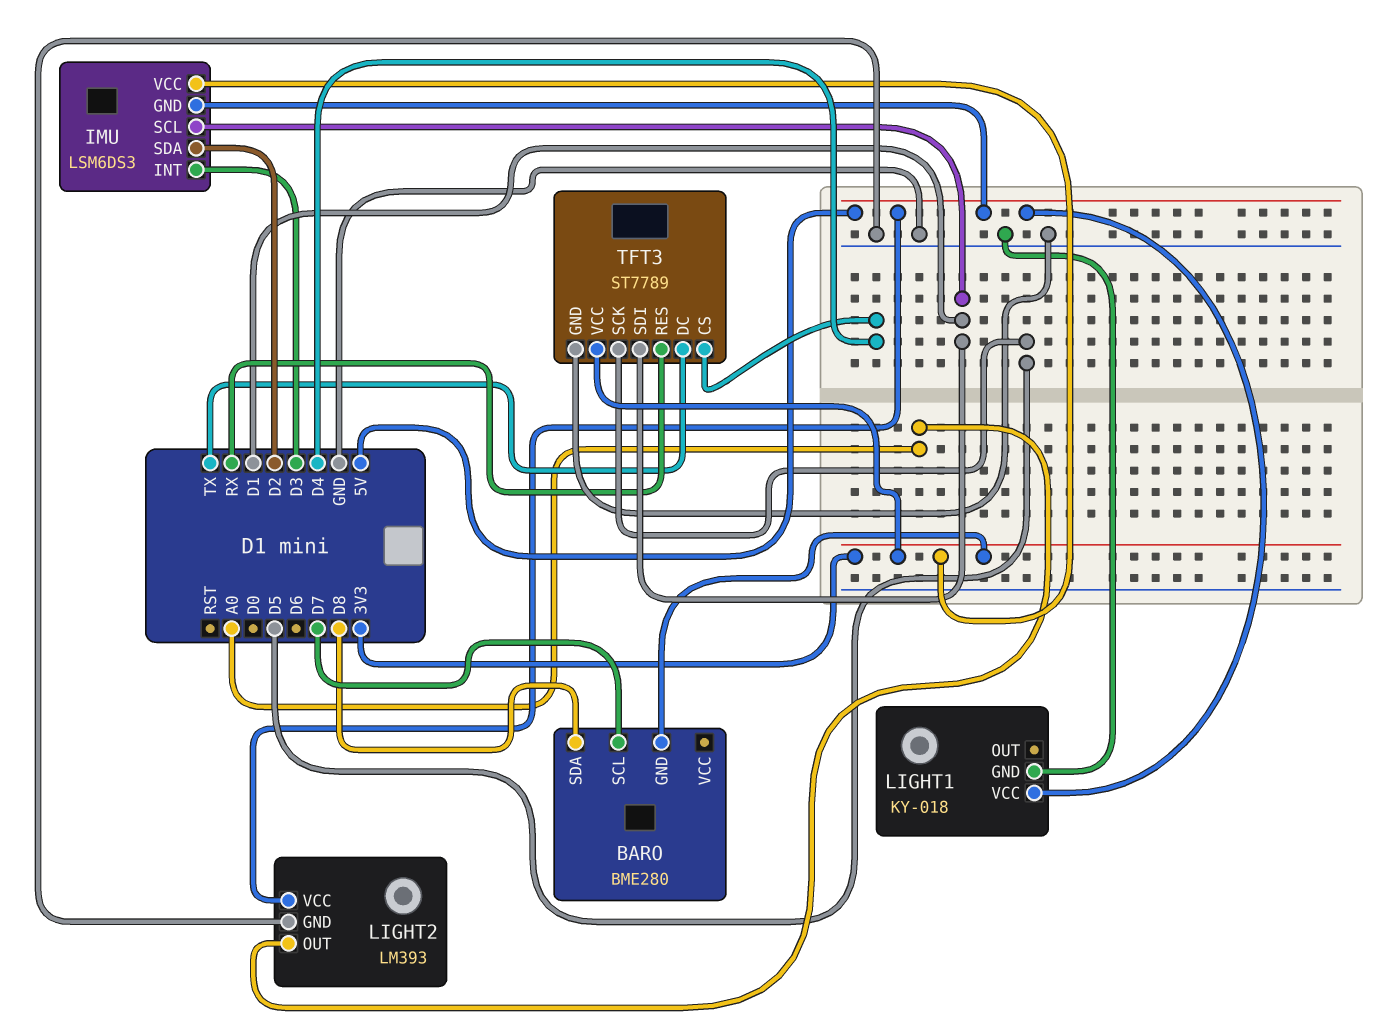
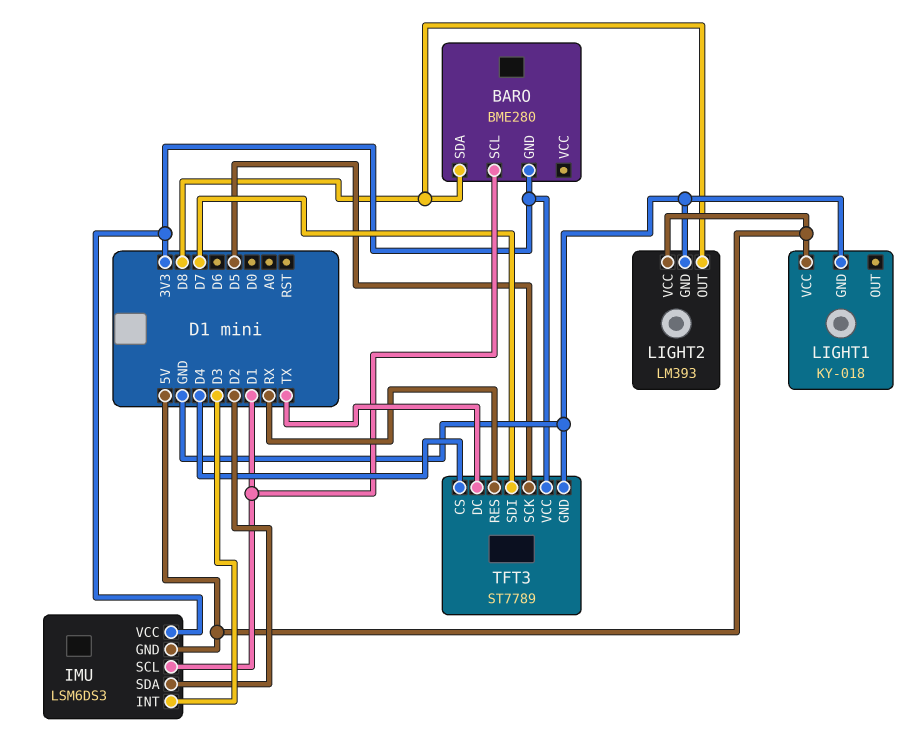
BARO pin SCL: D7 -> D1
LIGHT2 pin OUT: A0 -> D8
TFT3 pin SDI: D1 -> D7

